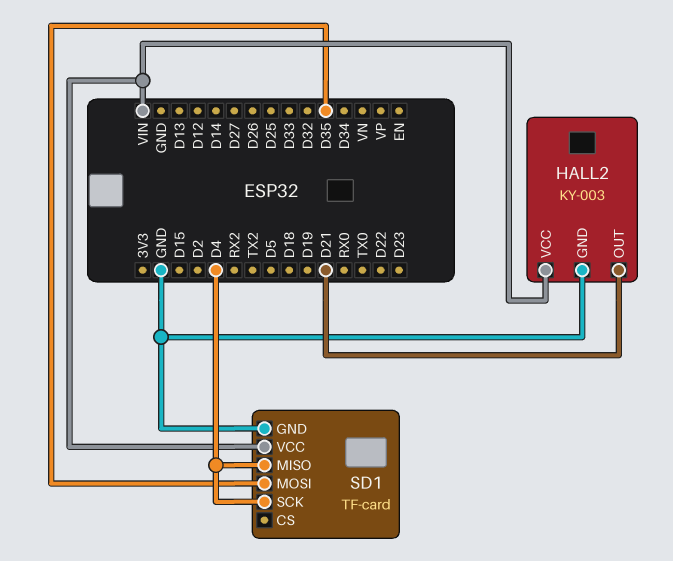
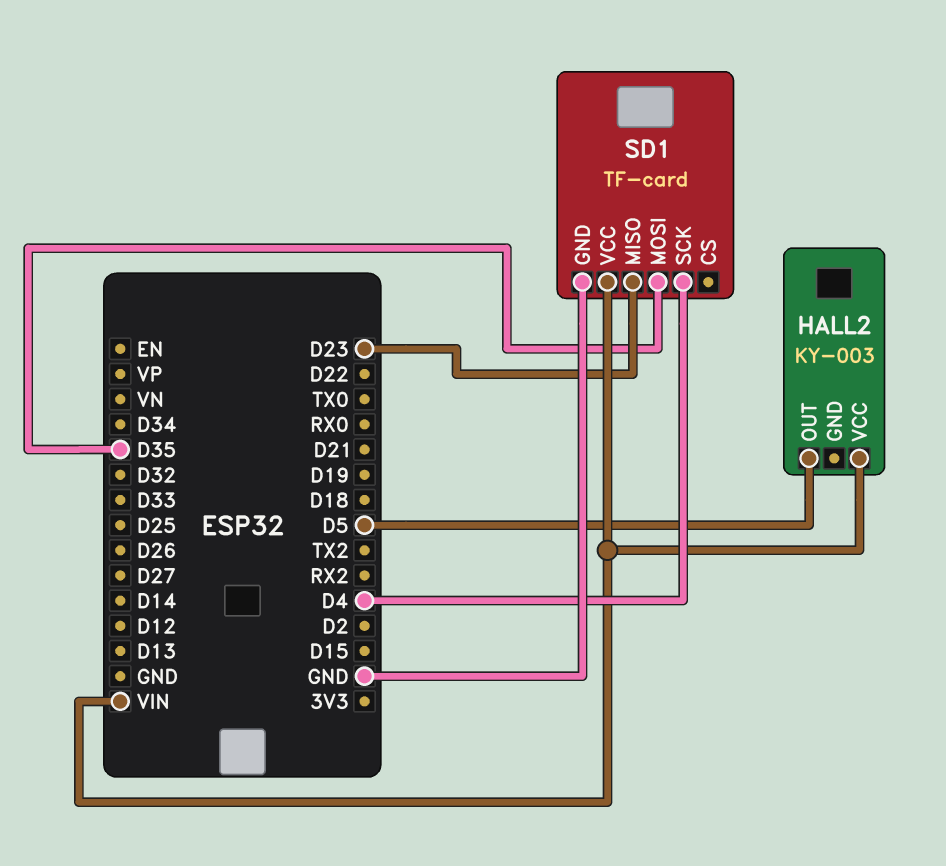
HALL2 pin GND: GND -> none
HALL2 pin OUT: D21 -> D5
SD1 pin MISO: D4 -> D23

